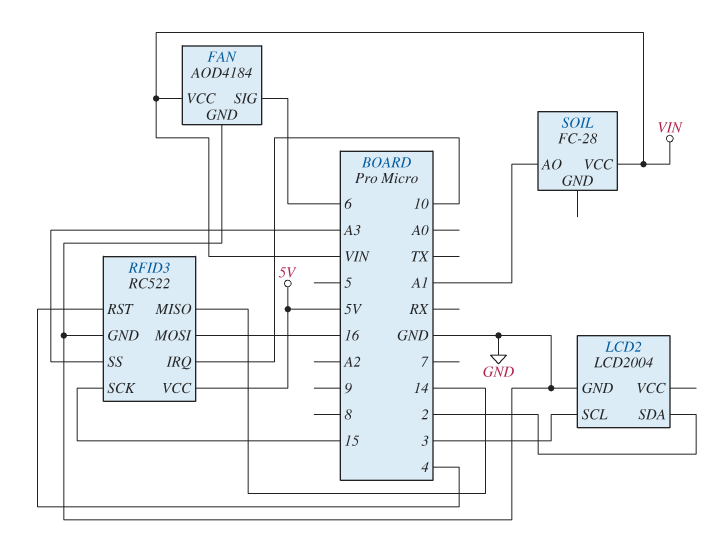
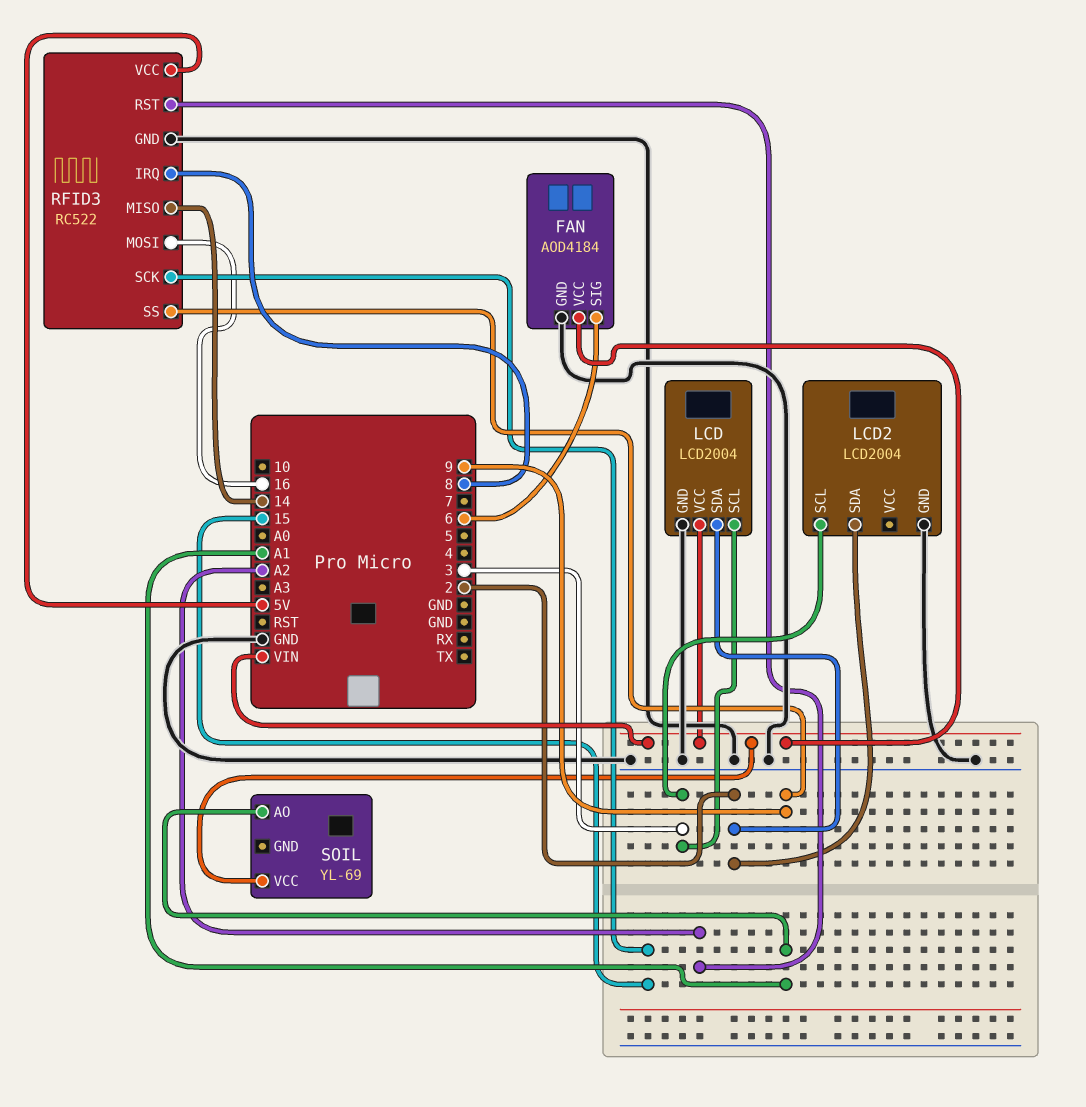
LCD: none -> LCD2004
LCD pin GND: none -> GND
LCD pin SCL: none -> 3
LCD pin SDA: none -> 2
LCD pin VCC: none -> VIN
RFID3 pin IRQ: 10 -> 8
RFID3 pin RST: 4 -> A2
RFID3 pin SS: A3 -> 9
SOIL: FC-28 -> YL-69

